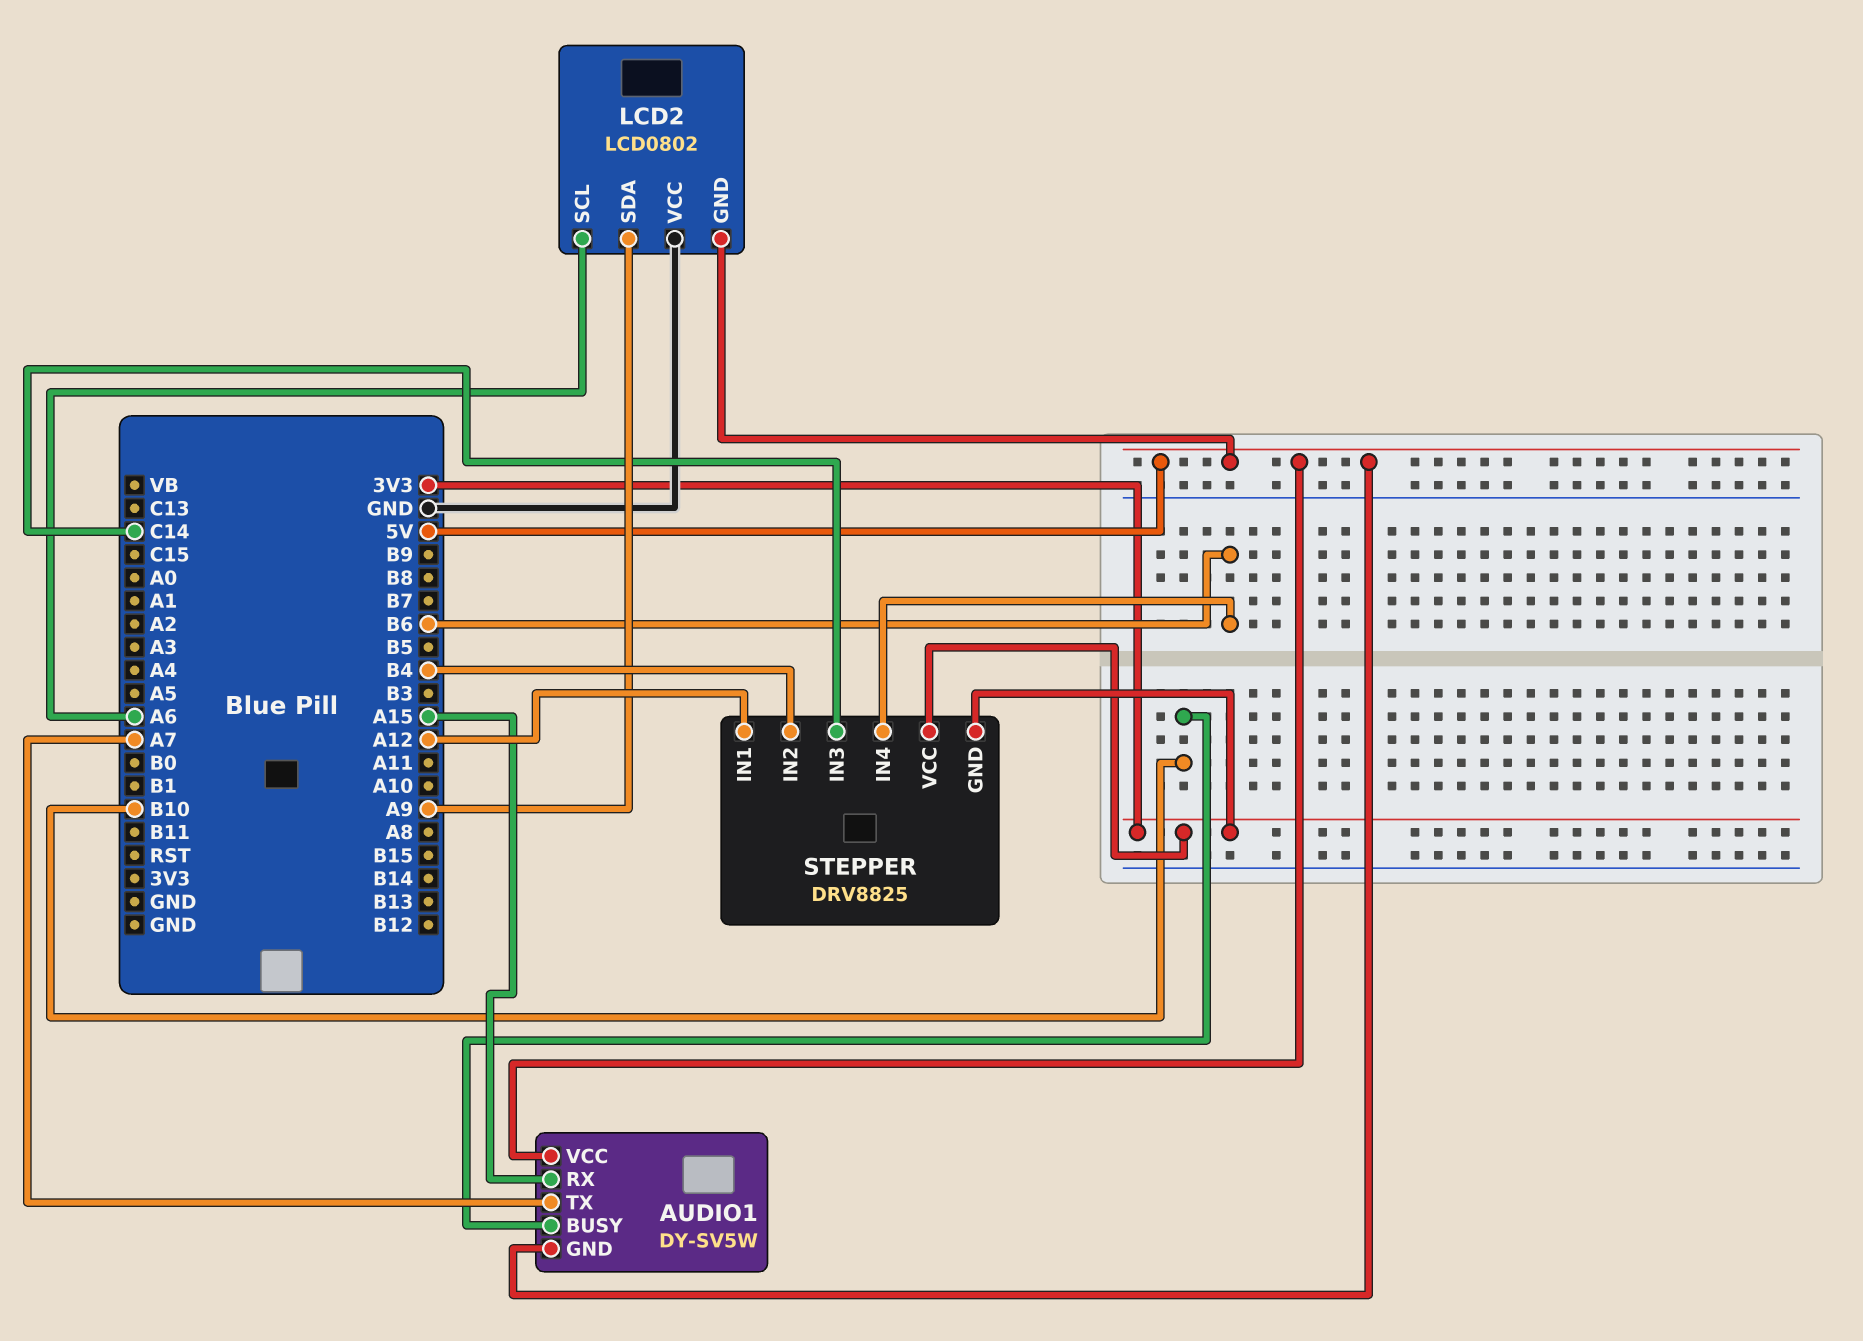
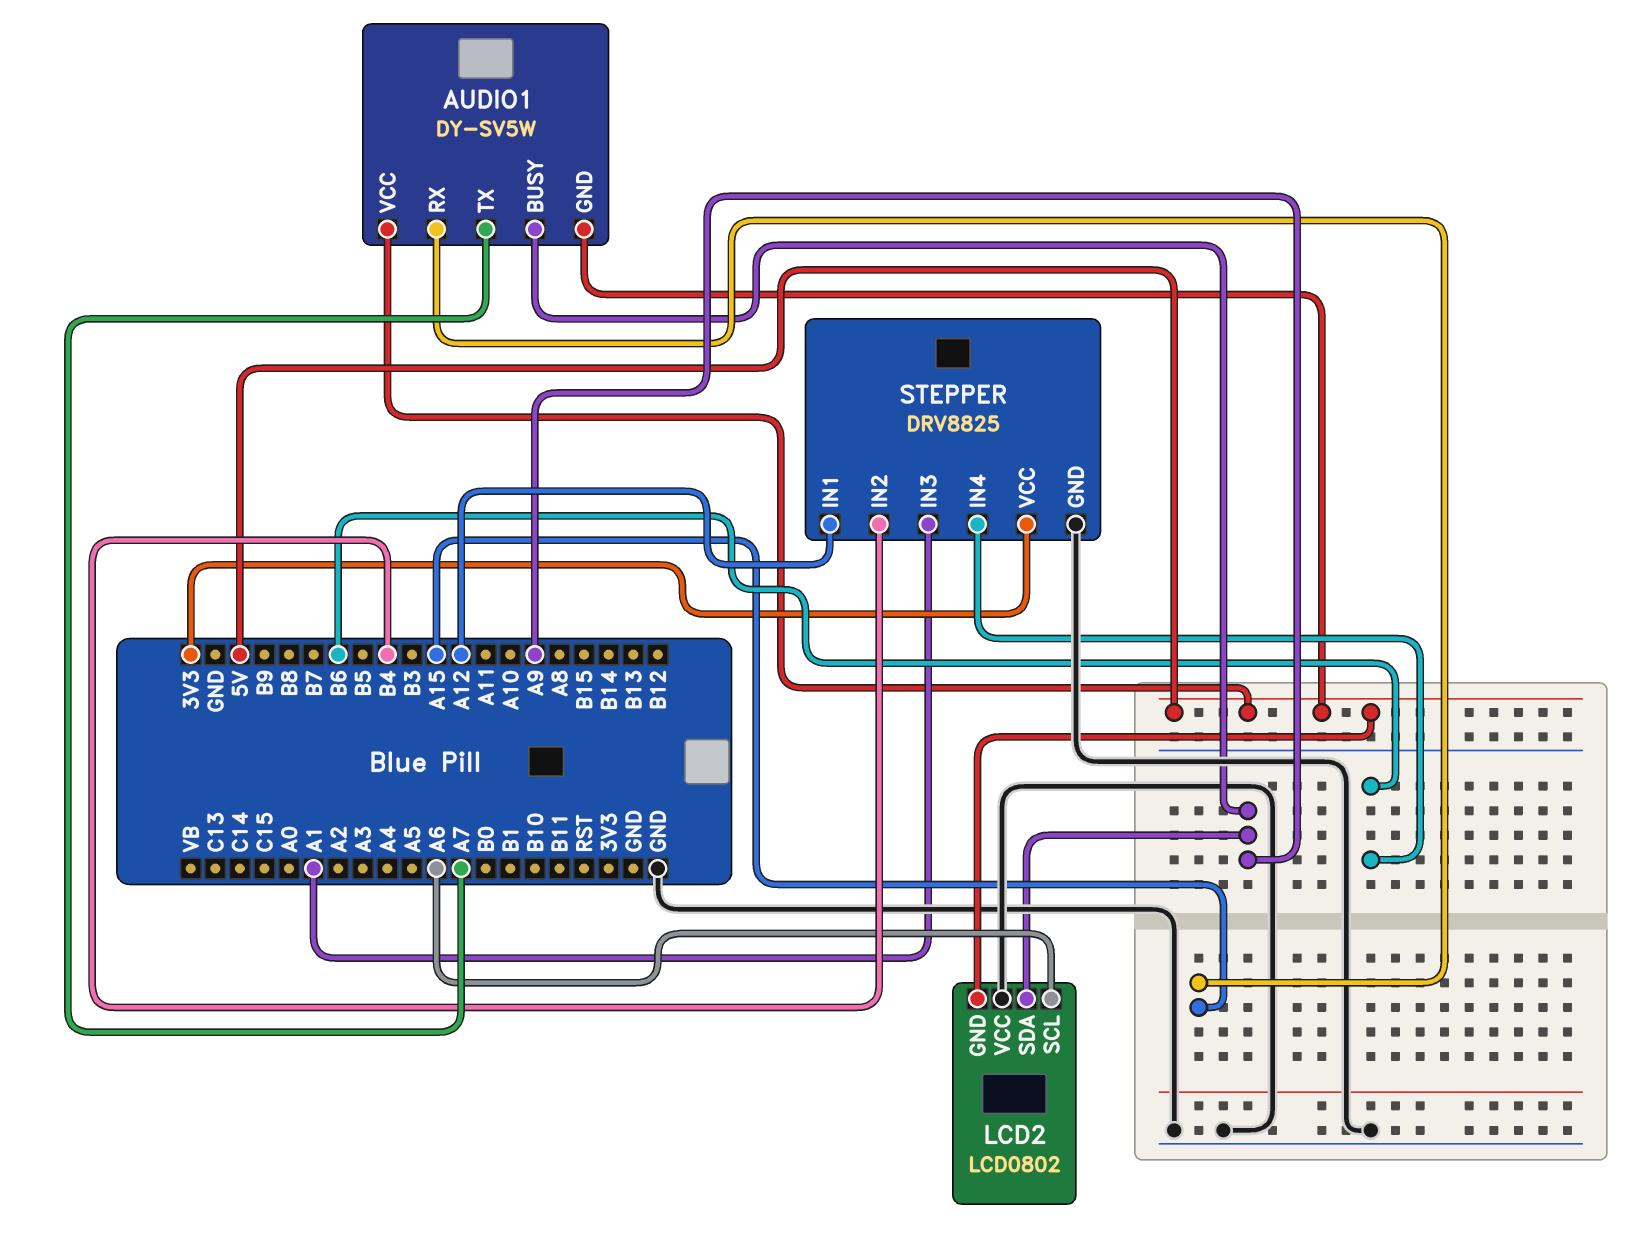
AUDIO1 pin BUSY: B10 -> A9
STEPPER pin GND: 3V3 -> GND
STEPPER pin IN3: C14 -> A1

